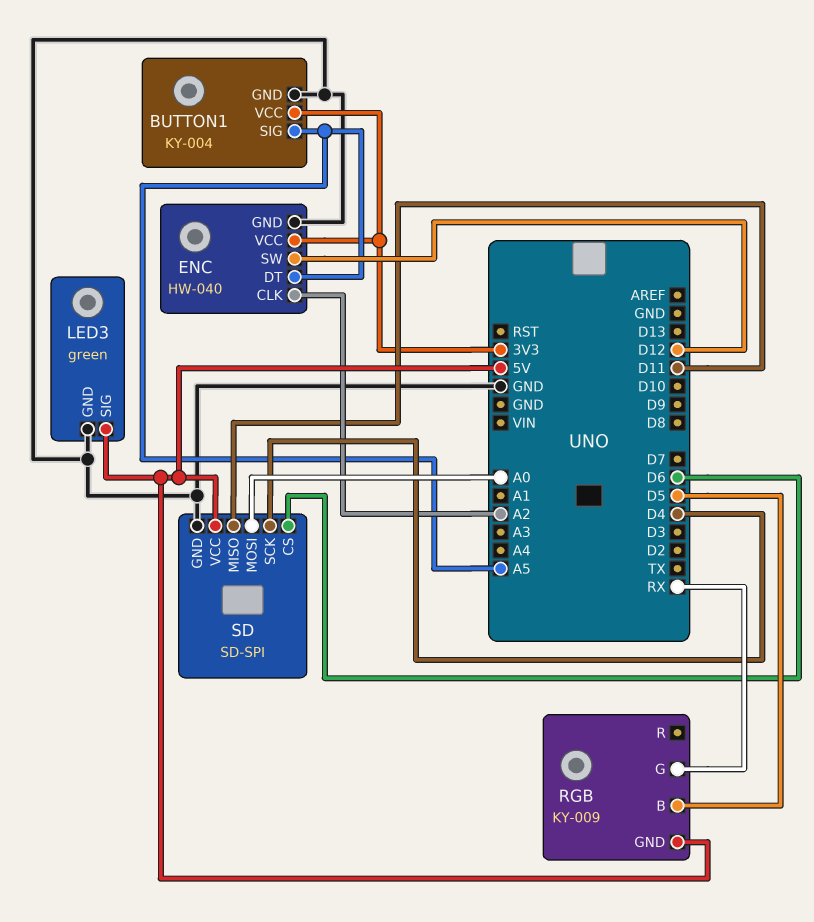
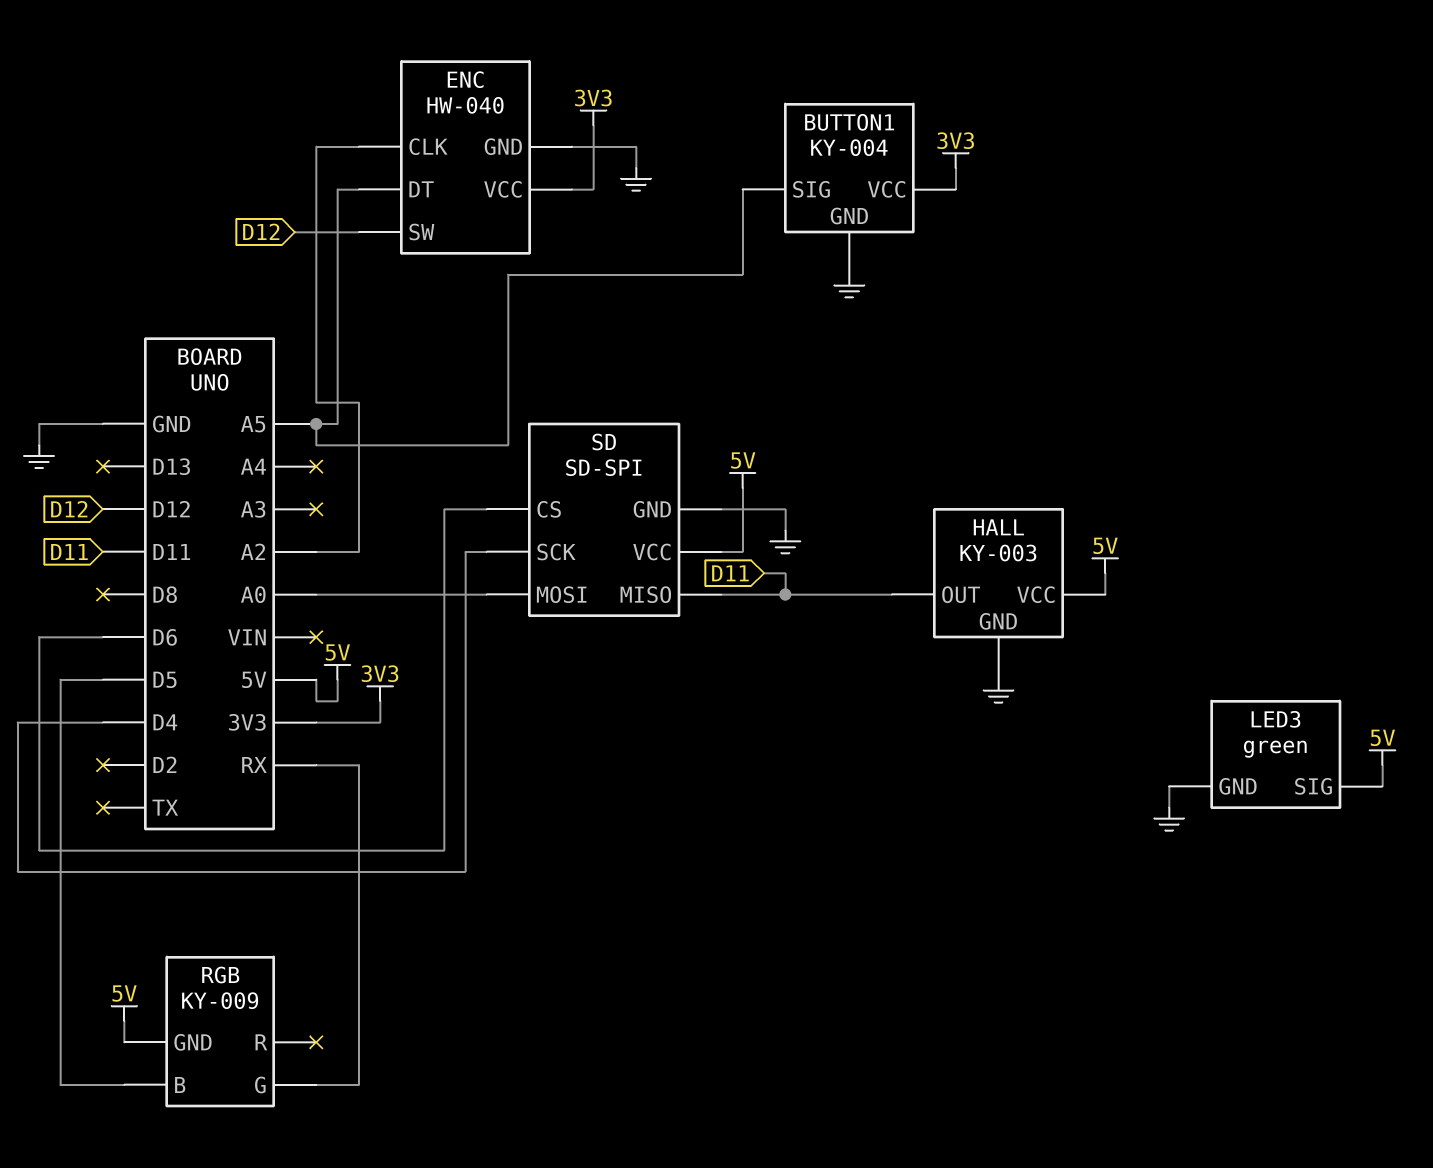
HALL: none -> KY-003
HALL pin GND: none -> GND
HALL pin OUT: none -> D11
HALL pin VCC: none -> 5V

